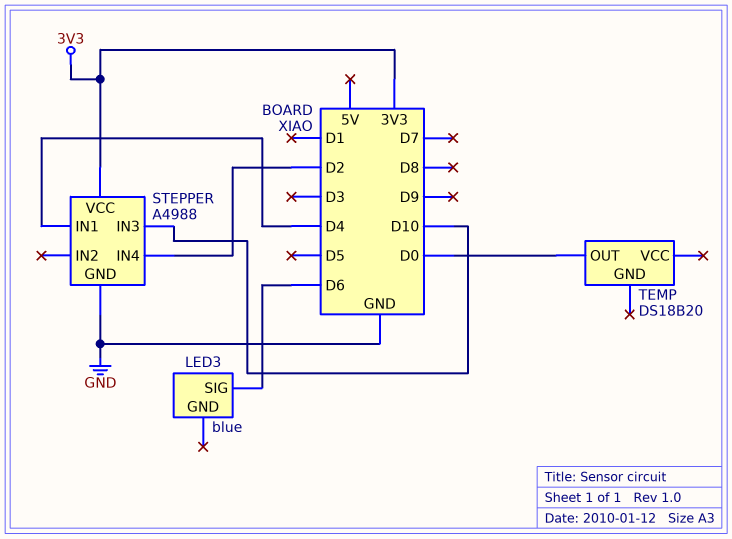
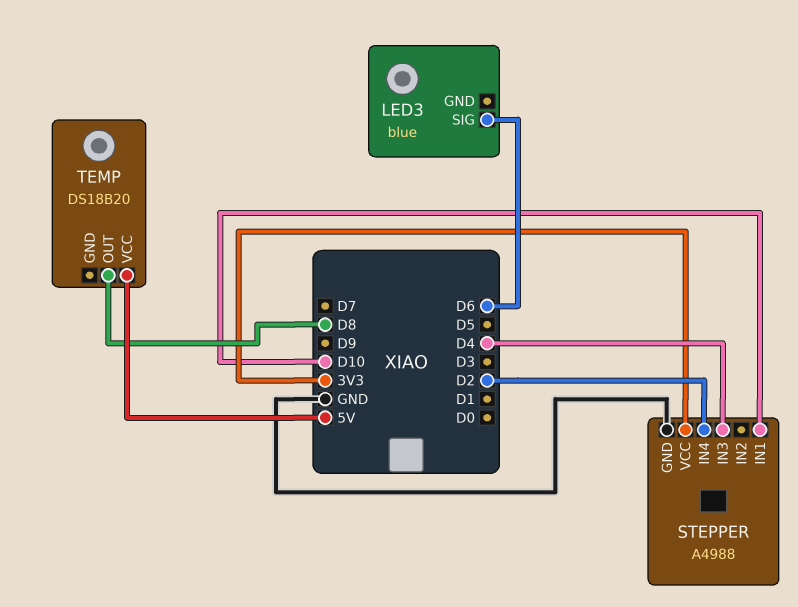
STEPPER pin IN1: D4 -> D10
STEPPER pin IN3: D10 -> D4
TEMP pin OUT: D0 -> D8
TEMP pin VCC: none -> 5V

